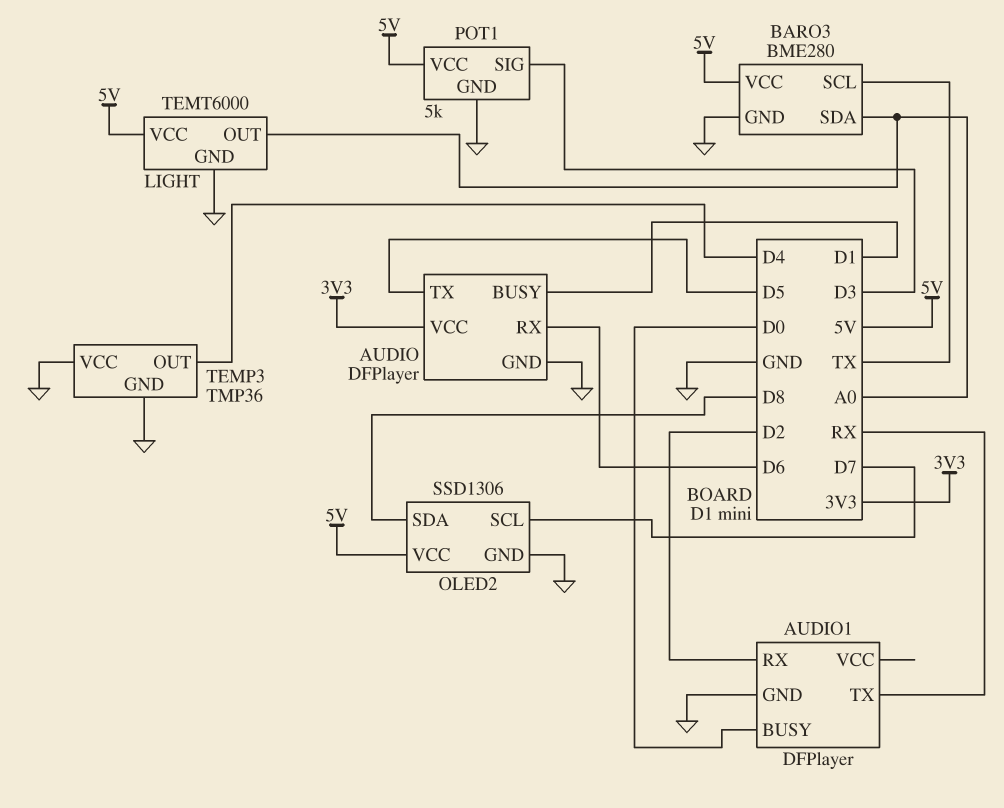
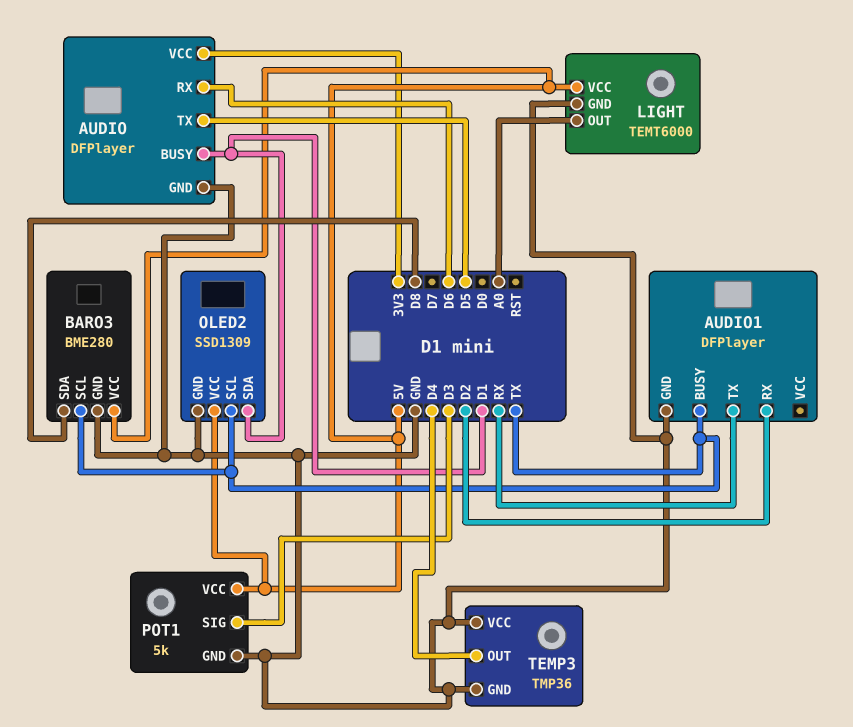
AUDIO1 pin BUSY: D0 -> TX
BARO3 pin SDA: A0 -> D8
OLED2: SSD1306 -> SSD1309
OLED2 pin SCL: D7 -> TX
OLED2 pin SDA: D8 -> D1

